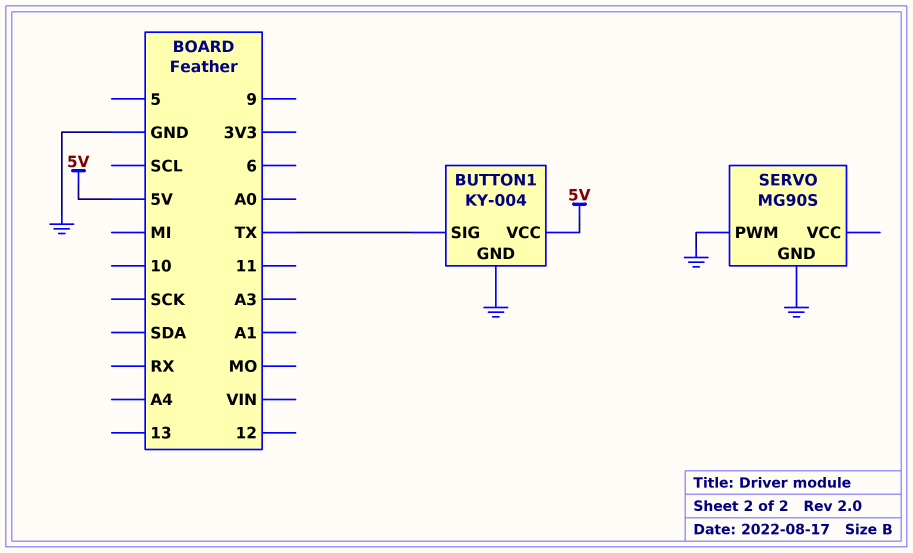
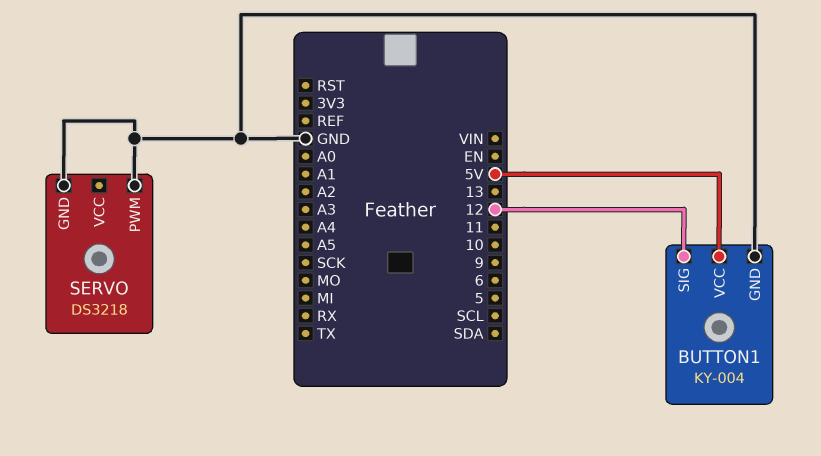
BUTTON1 pin SIG: TX -> 12
SERVO: MG90S -> DS3218

